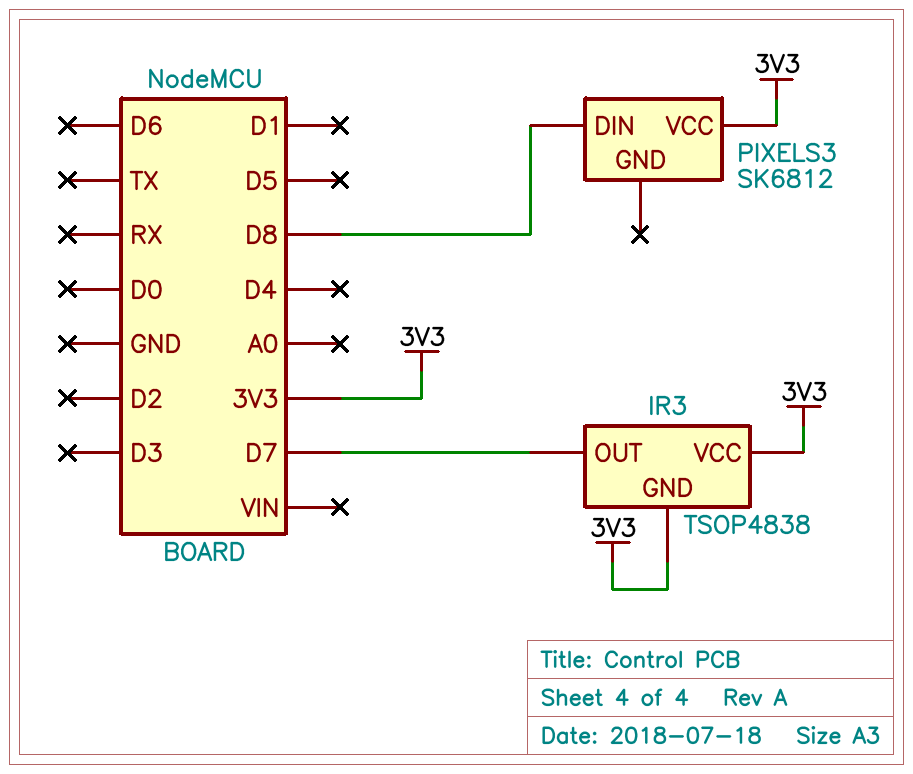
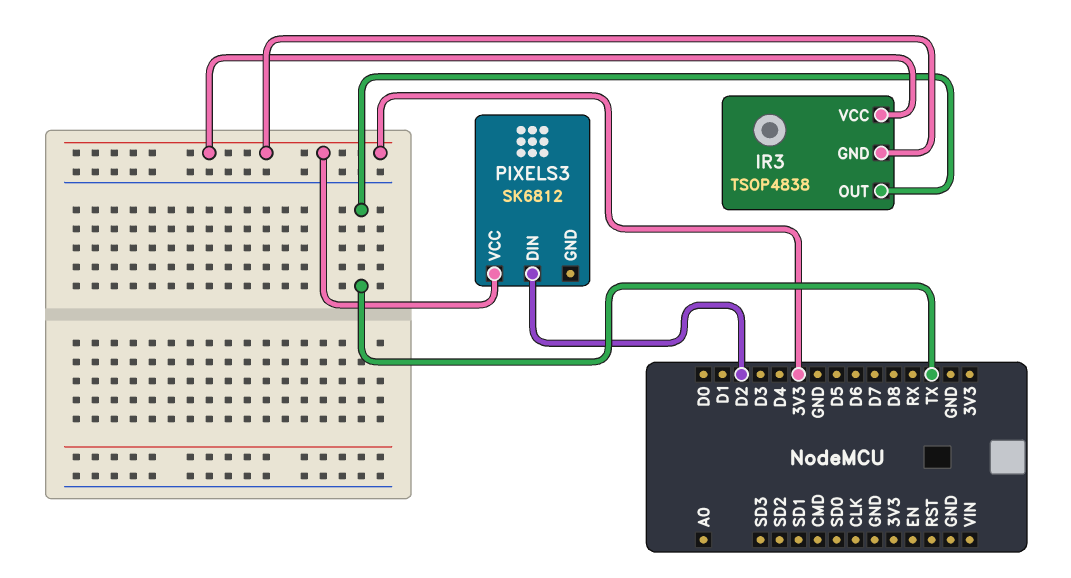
IR3 pin OUT: D7 -> TX
PIXELS3 pin DIN: D8 -> D2

